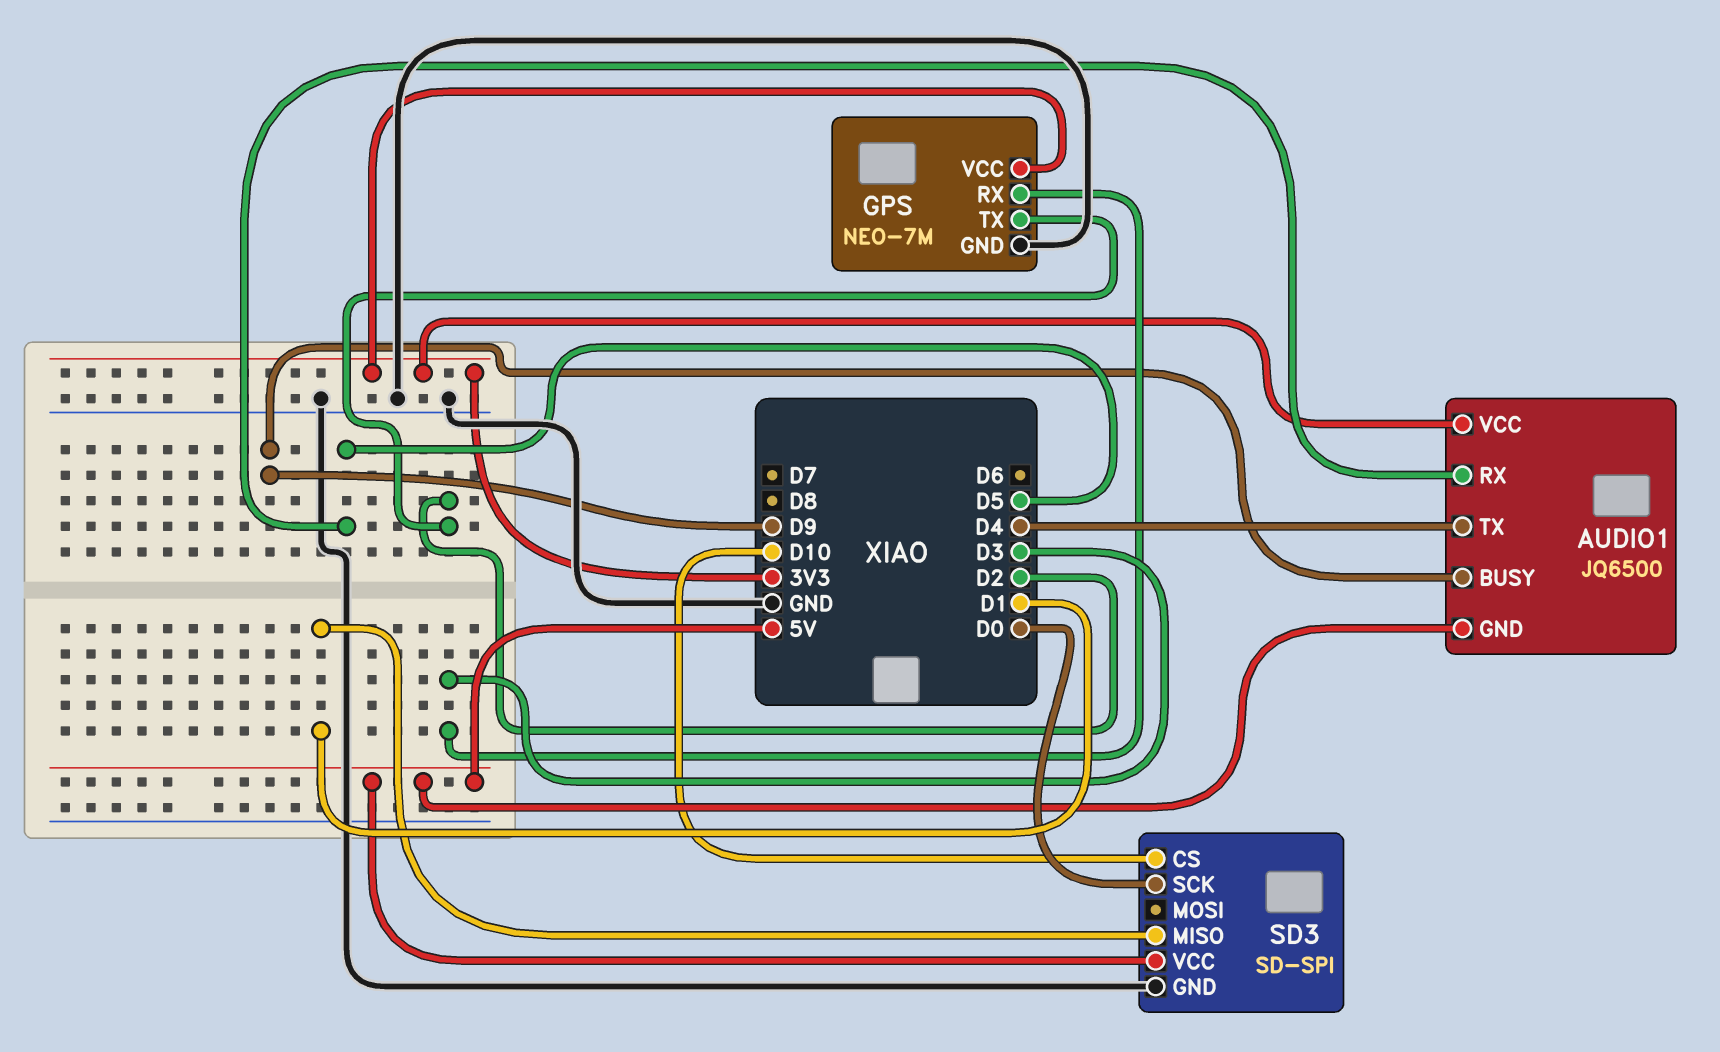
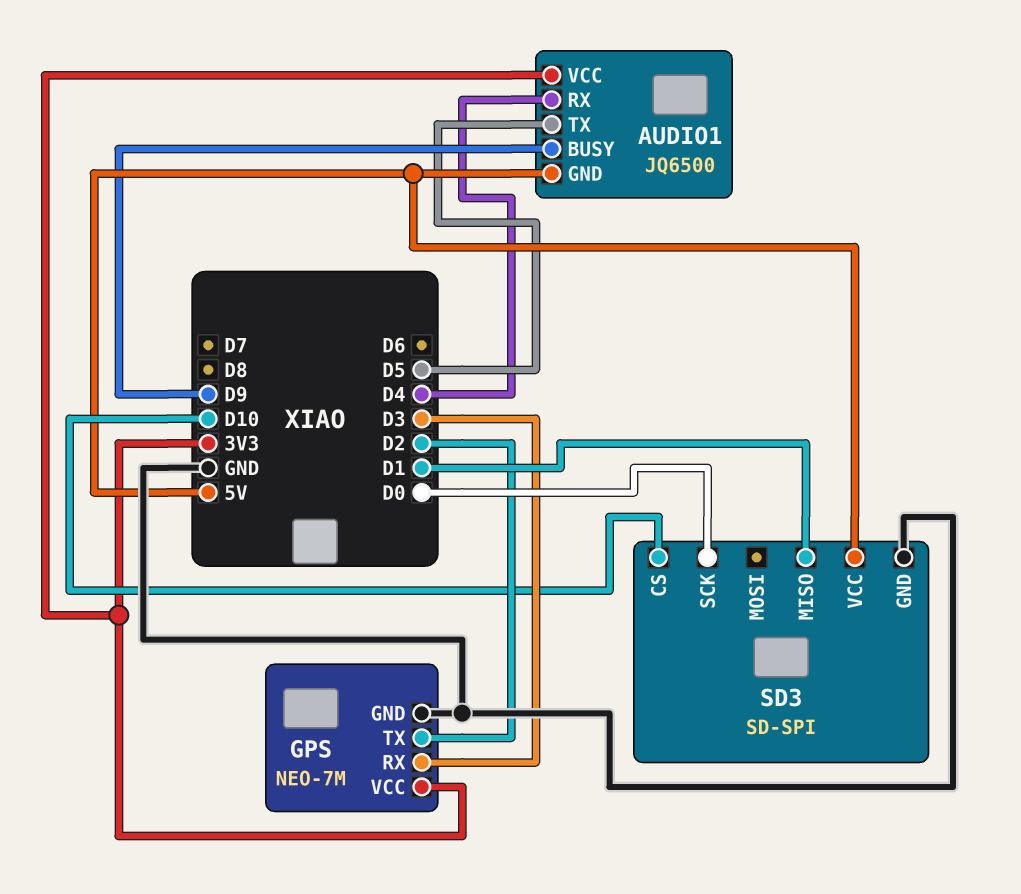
AUDIO1 pin RX: D5 -> D4
AUDIO1 pin TX: D4 -> D5

